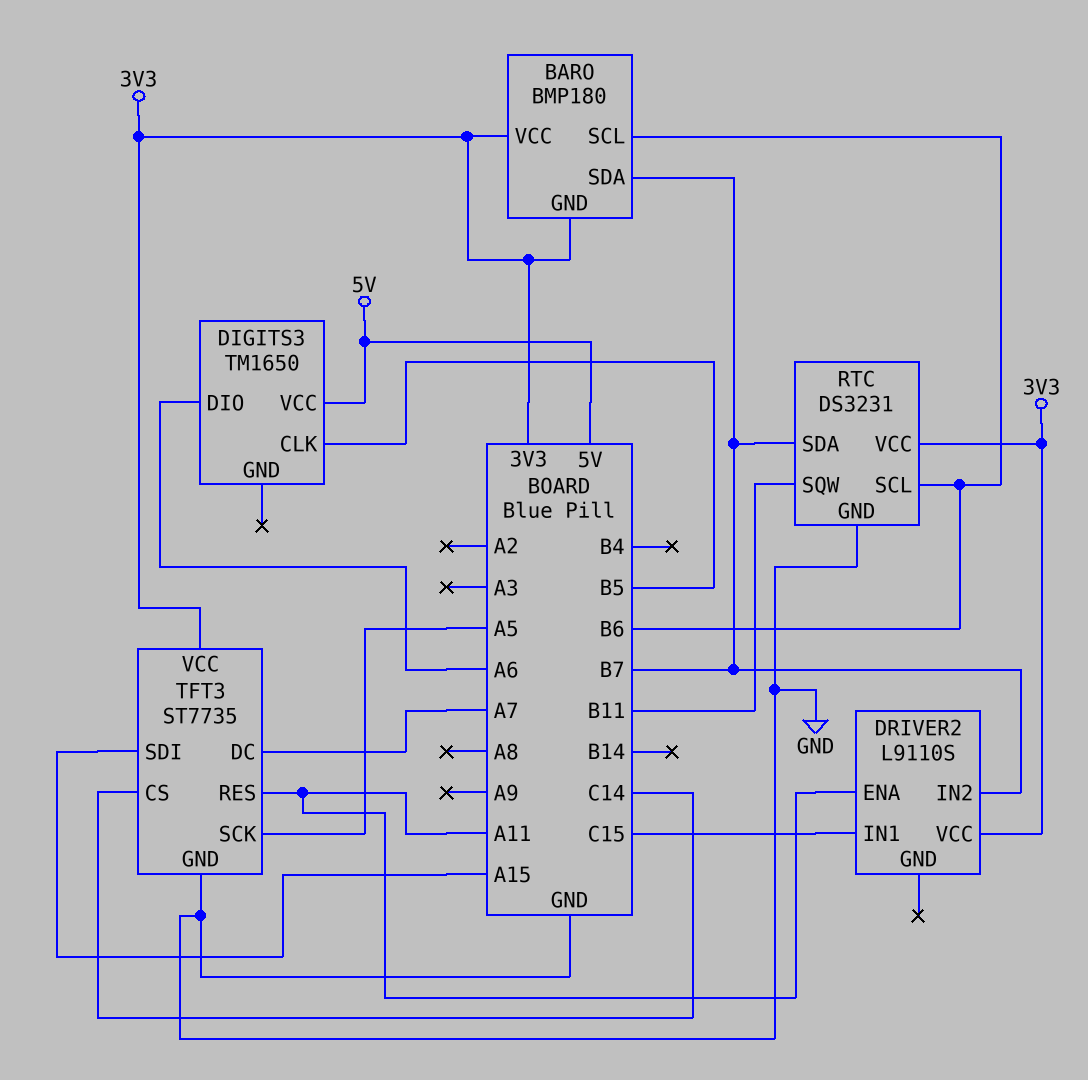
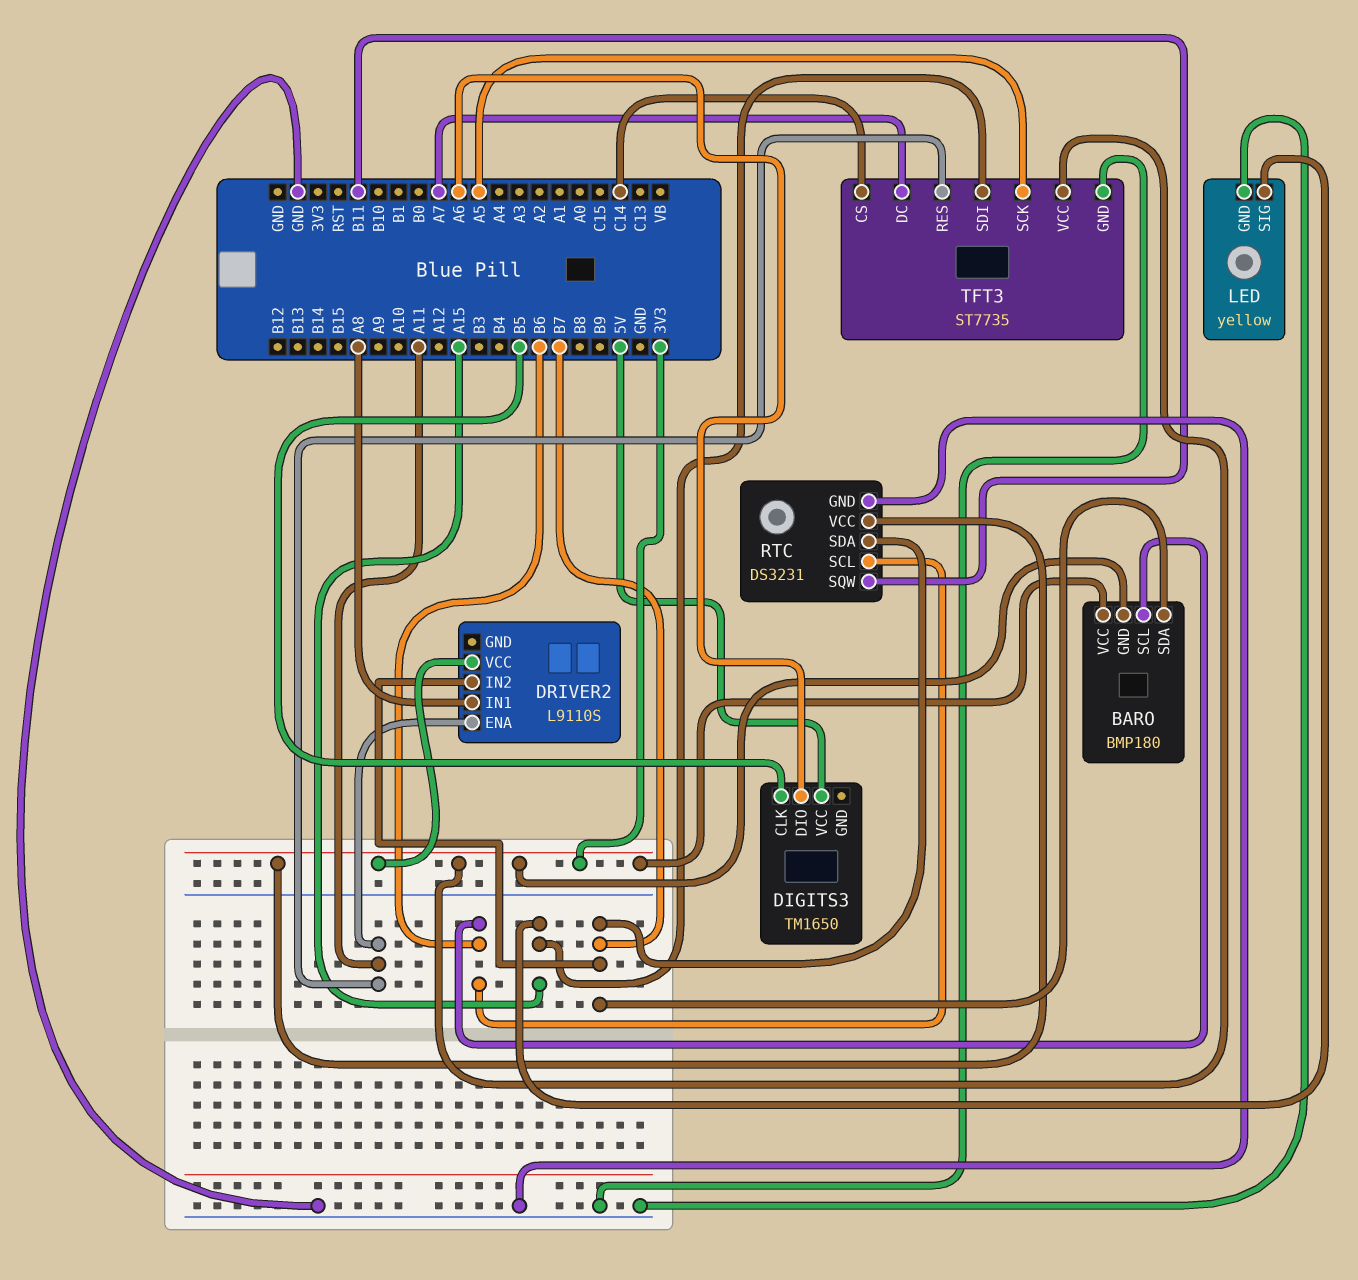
DRIVER2 pin IN1: C15 -> A8
LED: none -> yellow
LED pin GND: none -> GND
LED pin SIG: none -> A15

